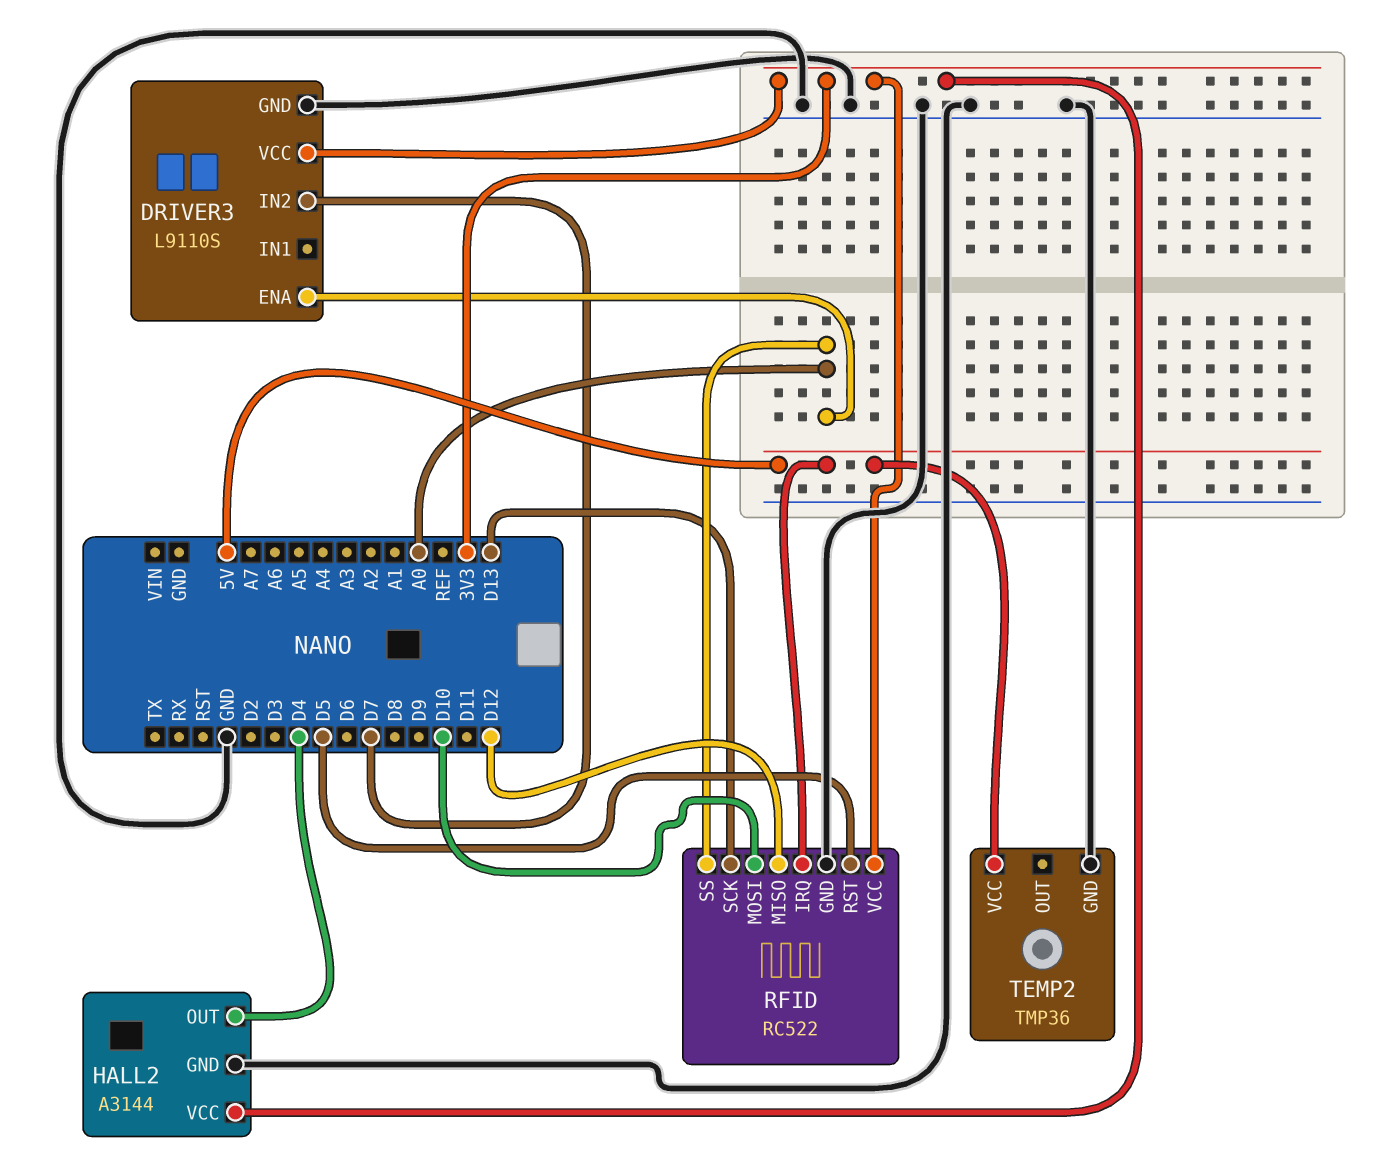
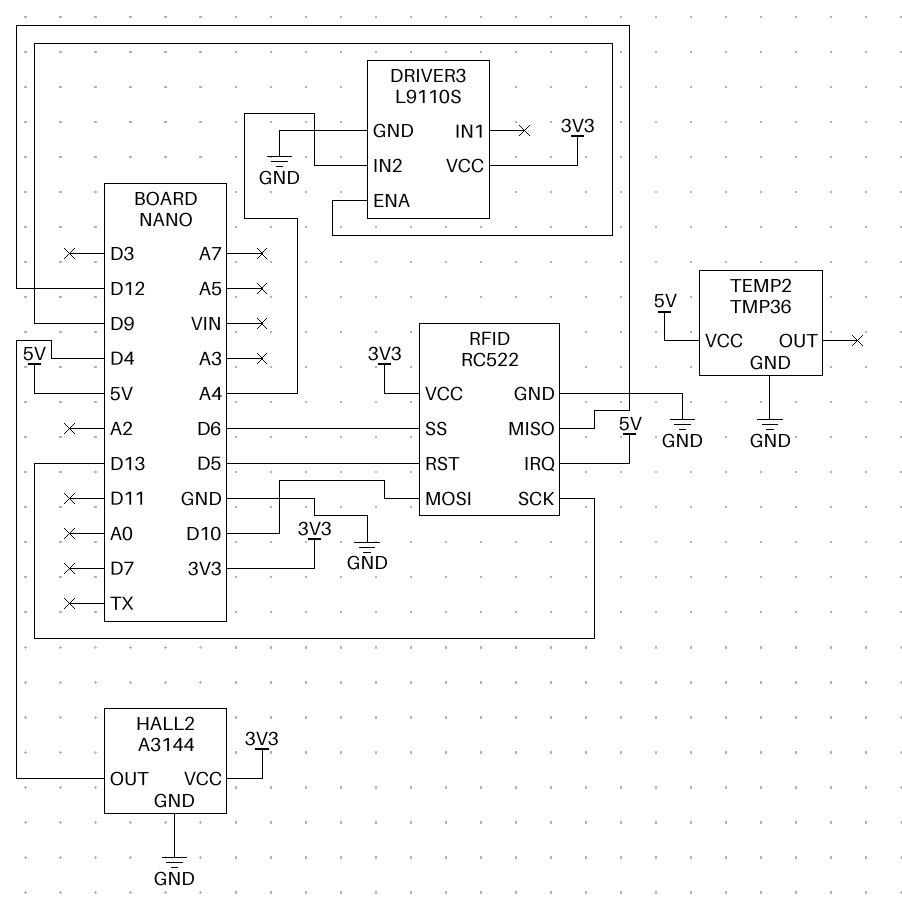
DRIVER3 pin ENA: A0 -> D9
DRIVER3 pin IN2: D7 -> A4
RFID pin SS: A0 -> D6

